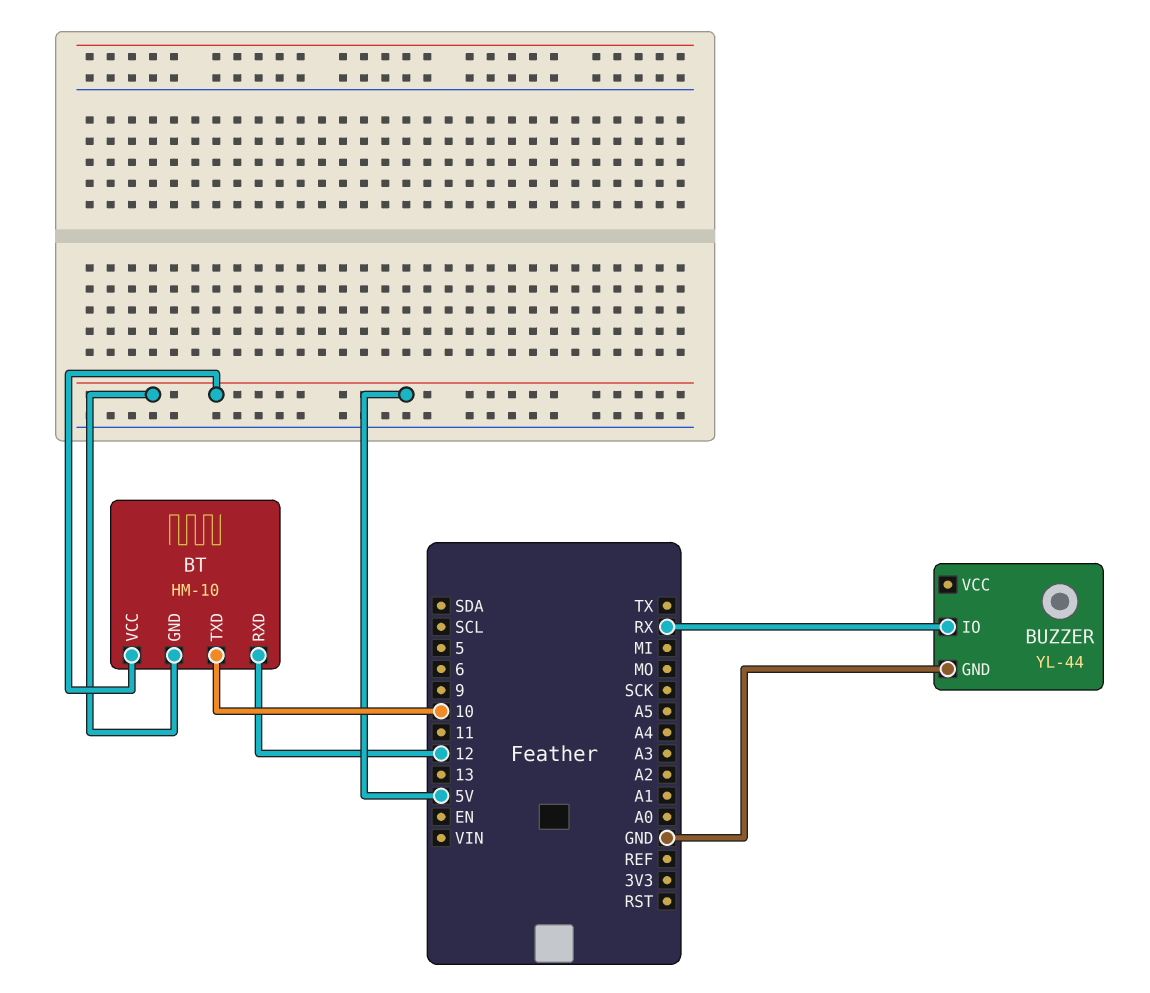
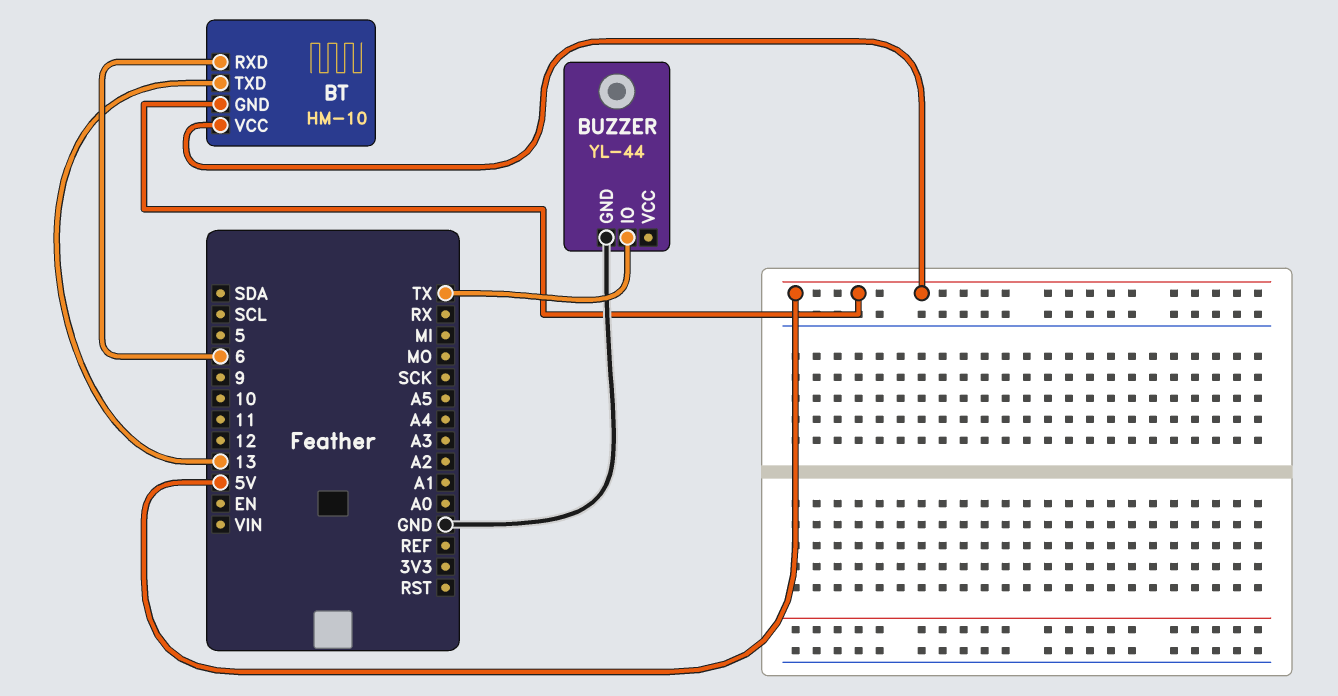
BT pin RXD: 12 -> 6
BT pin TXD: 10 -> 13
BUZZER pin IO: RX -> TX

